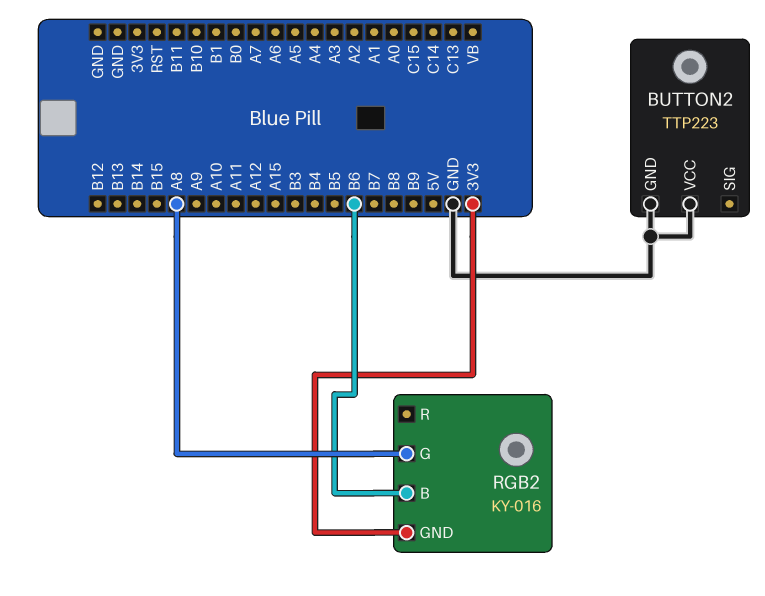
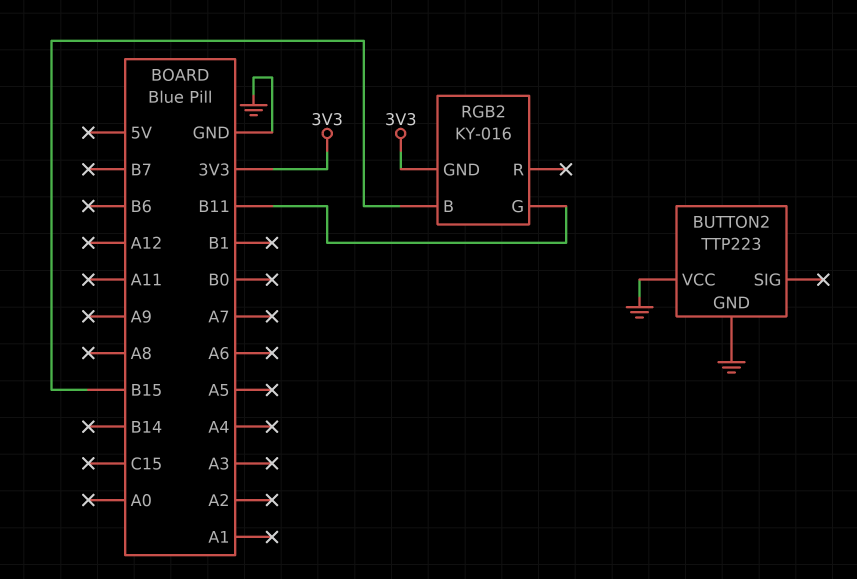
RGB2 pin B: B6 -> B15
RGB2 pin G: A8 -> B11

